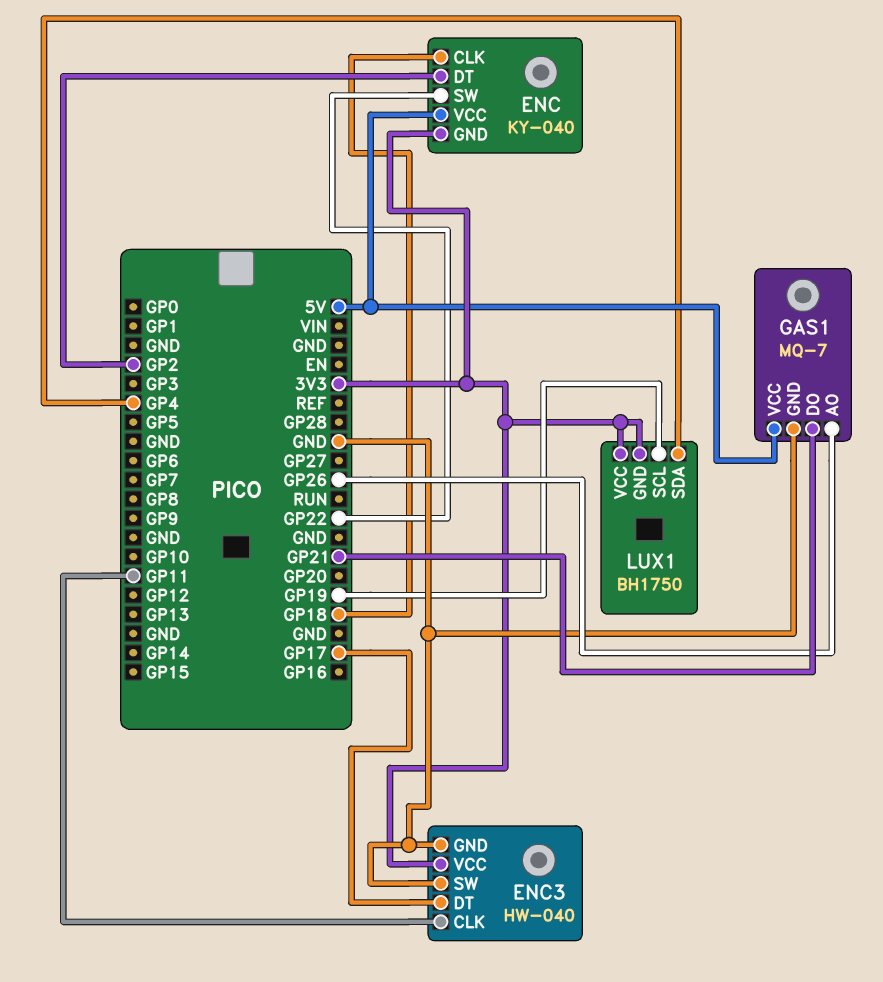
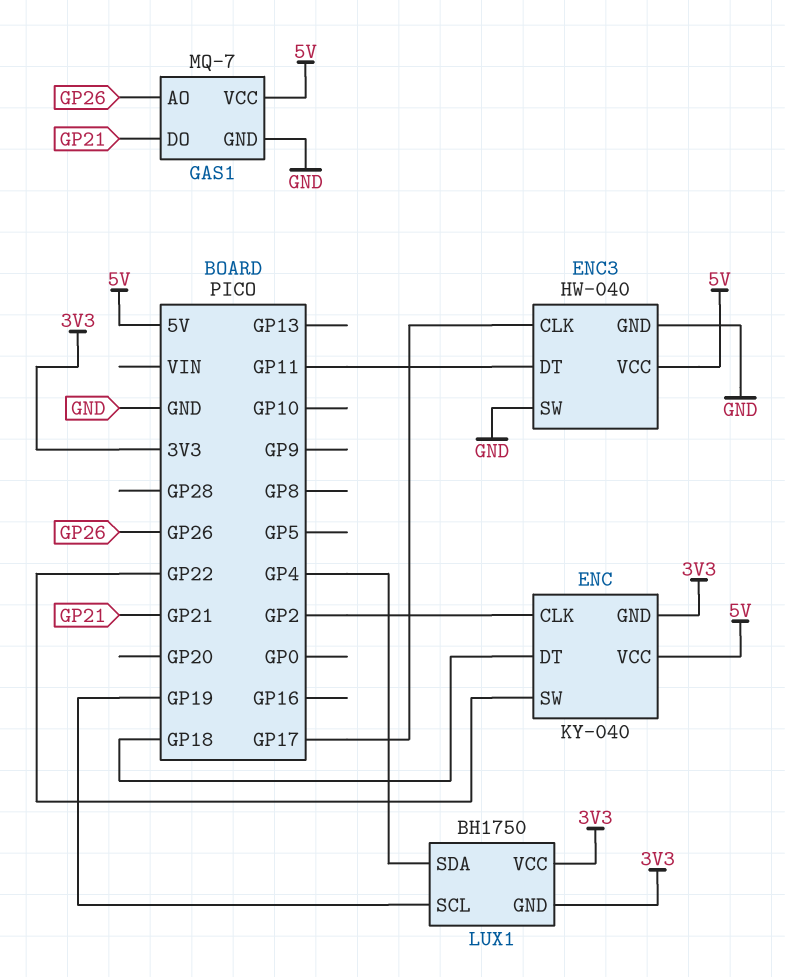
ENC pin CLK: GP18 -> GP2
ENC pin DT: GP2 -> GP18
ENC3 pin CLK: GP11 -> GP17
ENC3 pin DT: GP17 -> GP11
ENC3 pin VCC: 3V3 -> 5V

